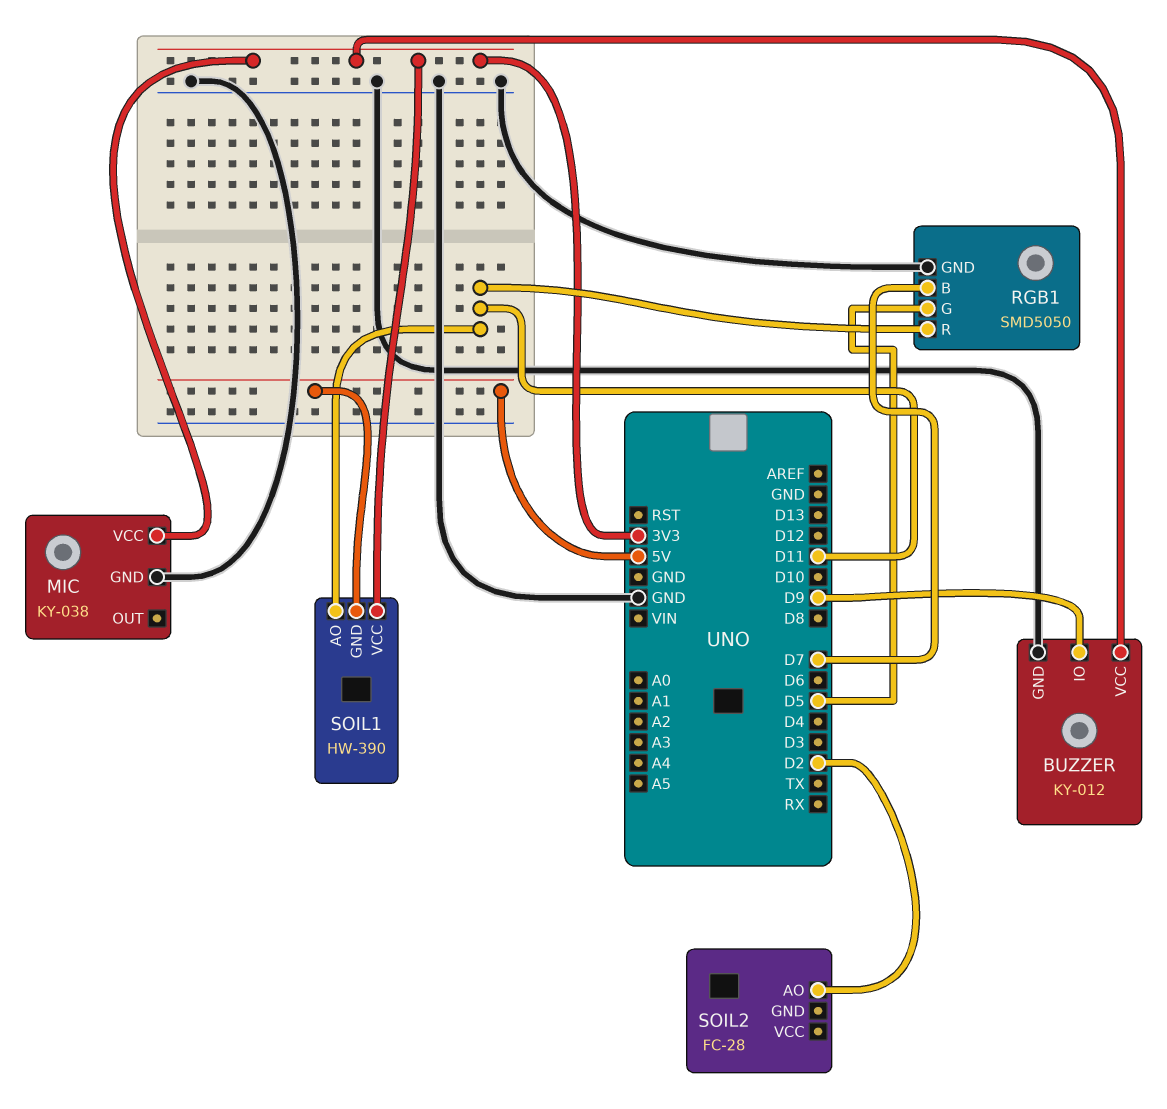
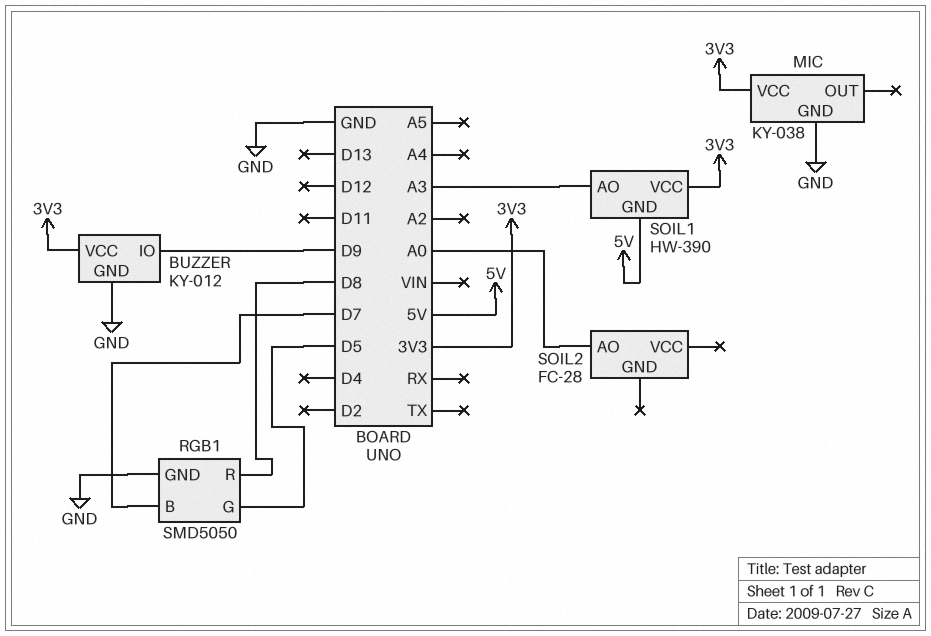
RGB1 pin R: D11 -> D8
SOIL1 pin AO: D11 -> A3
SOIL2 pin AO: D2 -> A0

